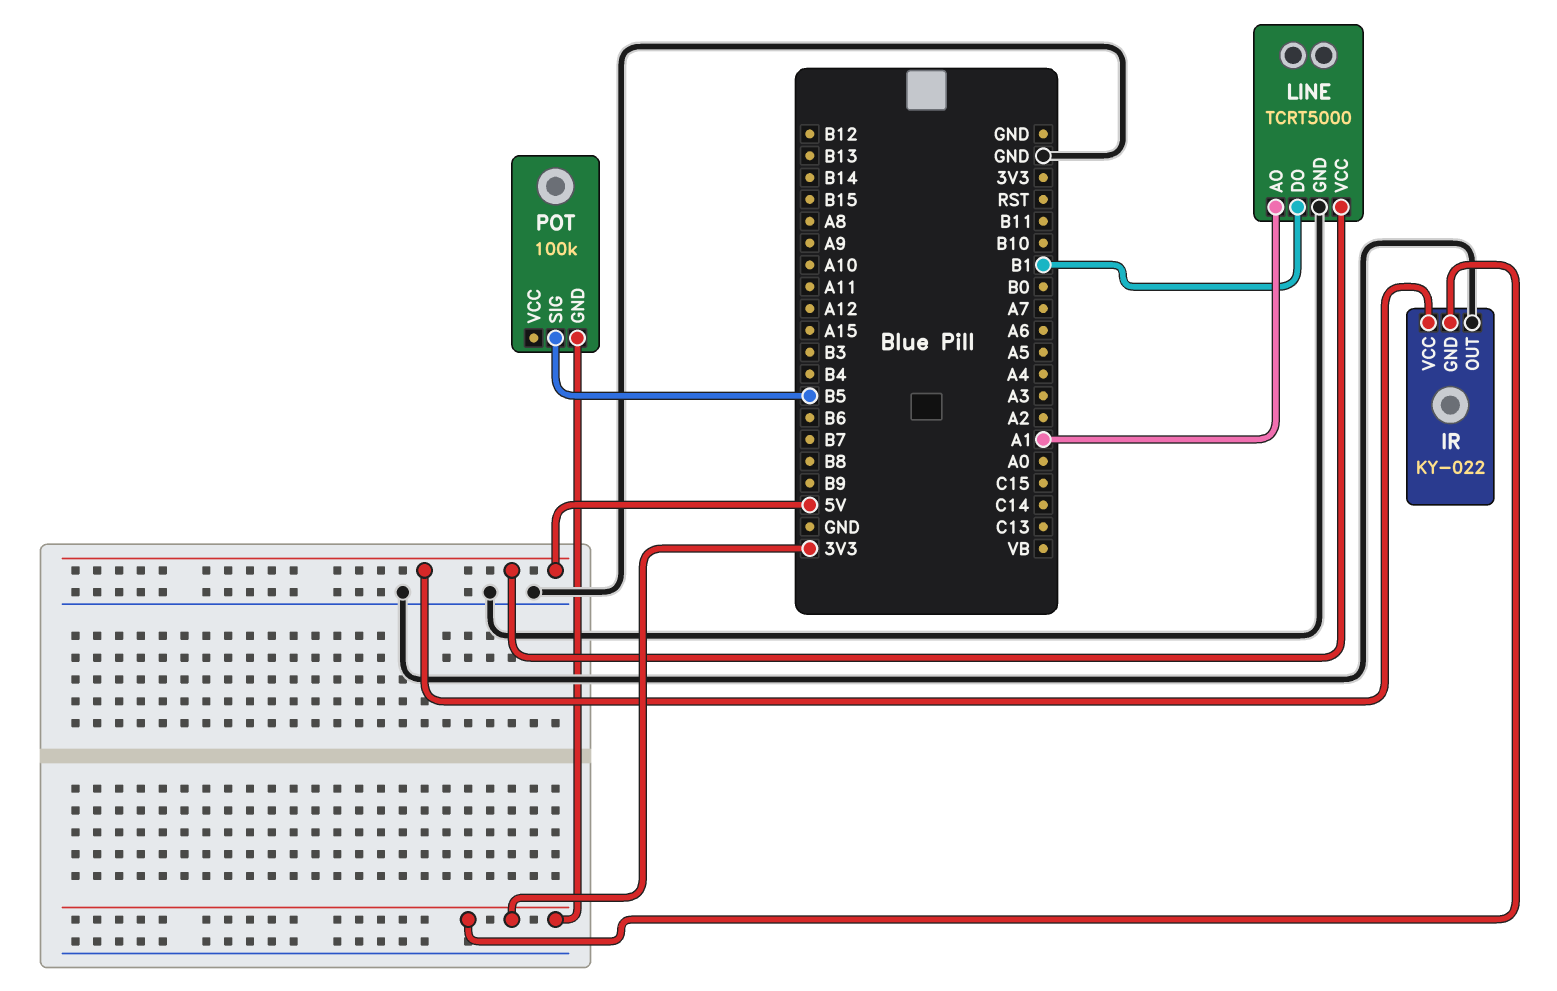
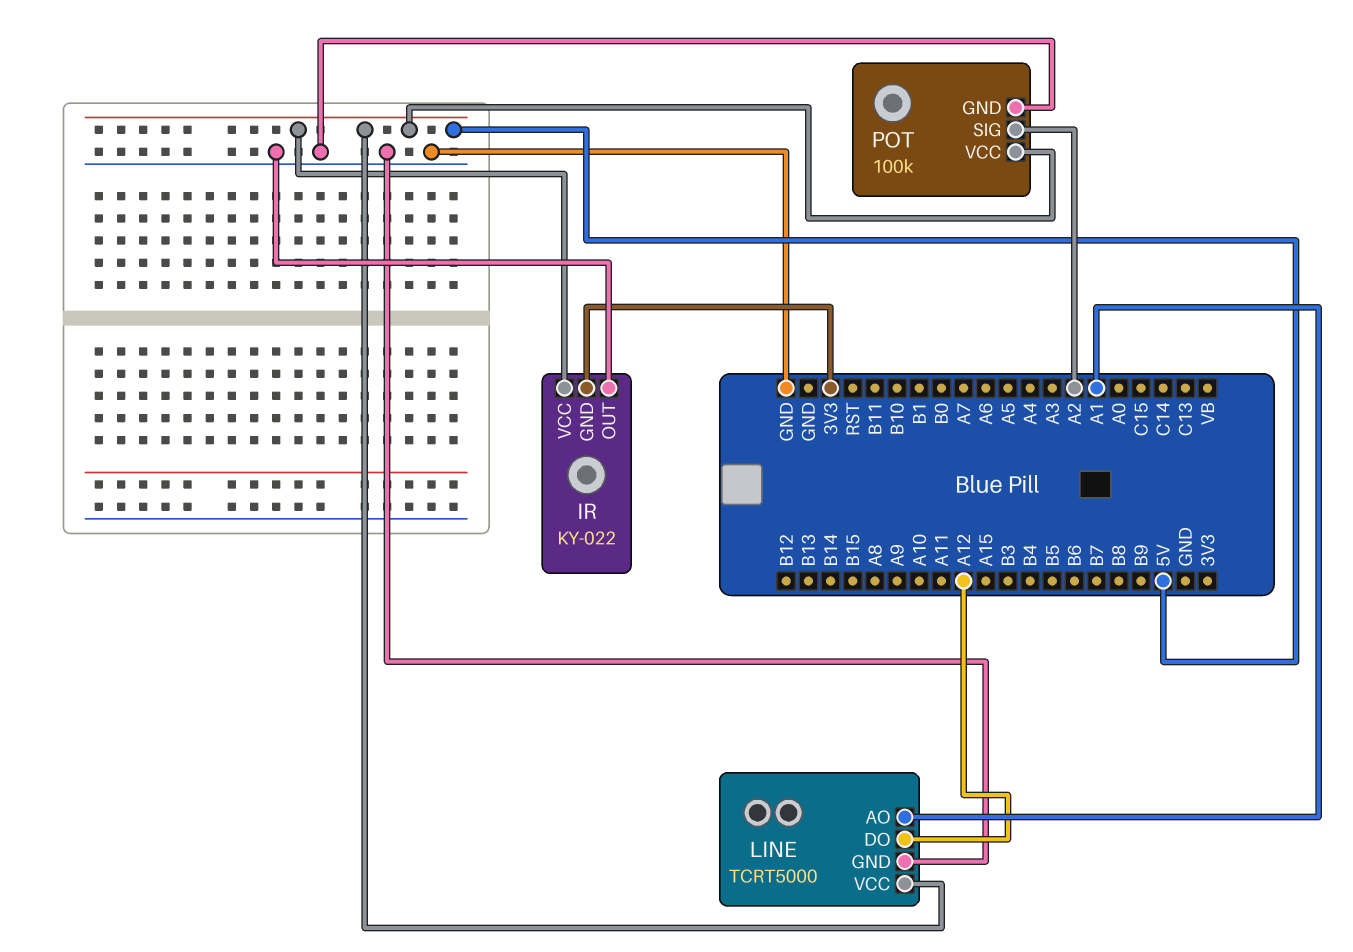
LINE pin DO: B1 -> A12
POT pin GND: 3V3 -> GND
POT pin SIG: B5 -> A2
POT pin VCC: none -> 5V

